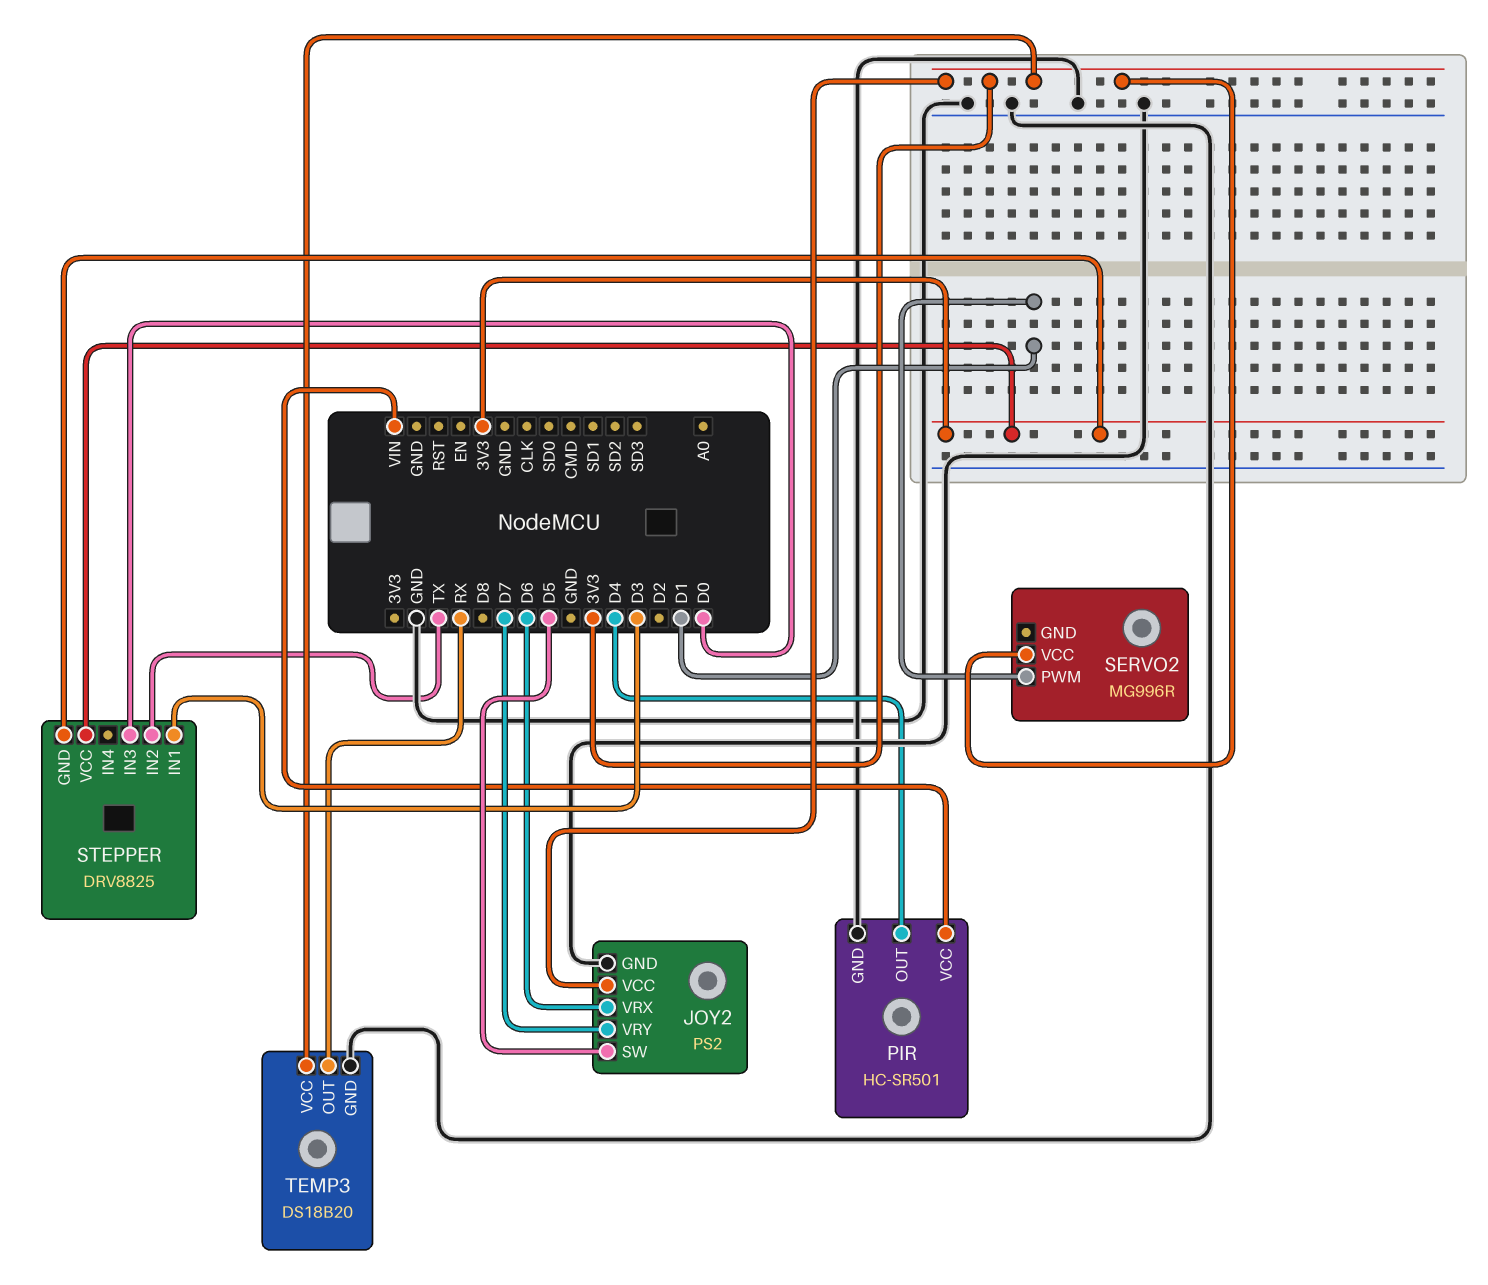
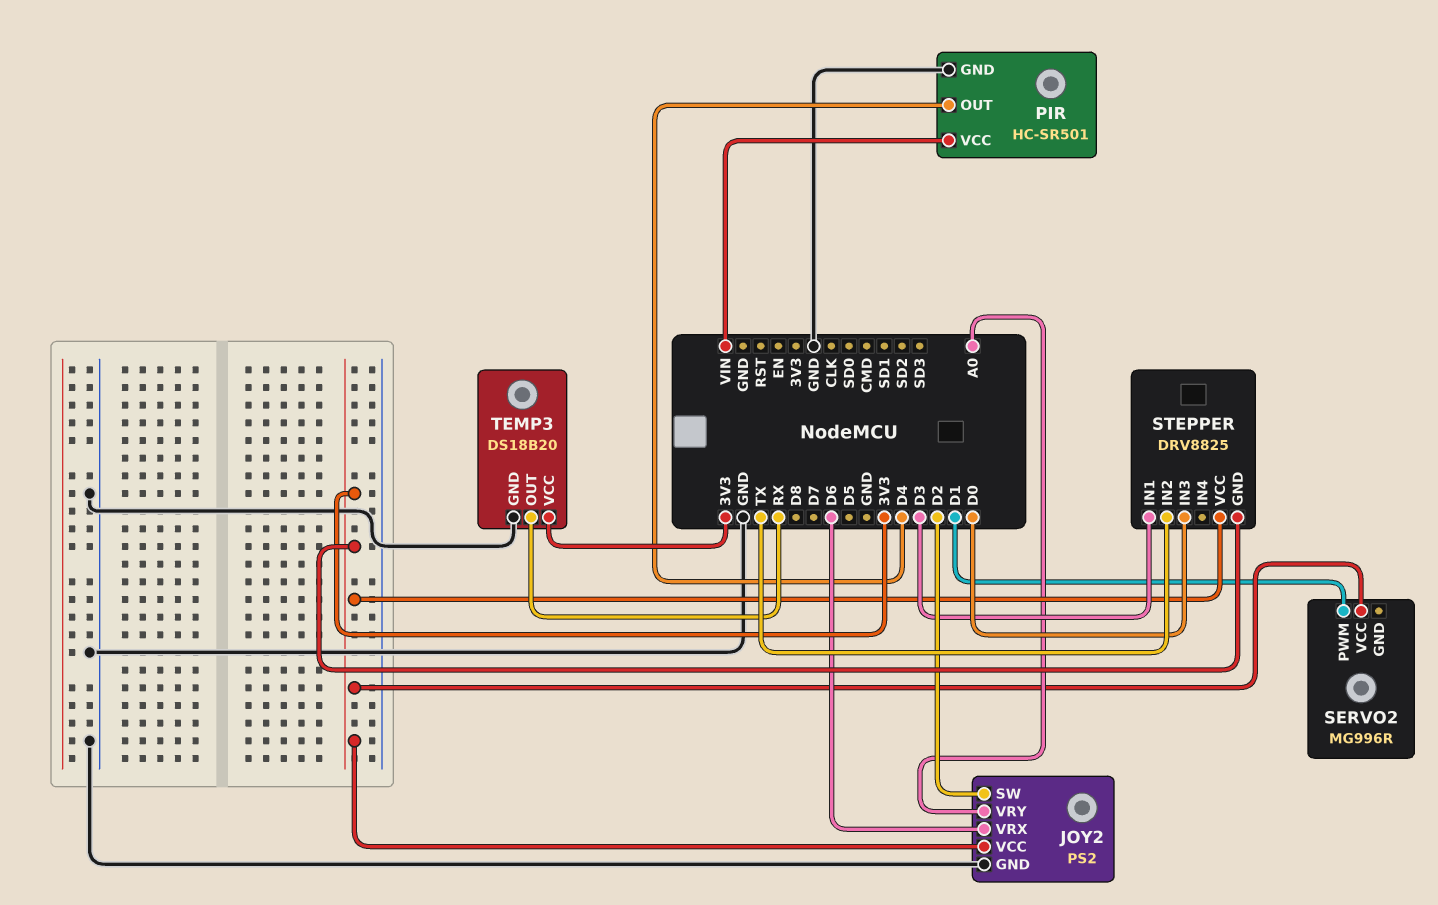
JOY2 pin SW: D5 -> D2
JOY2 pin VRY: D7 -> A0

